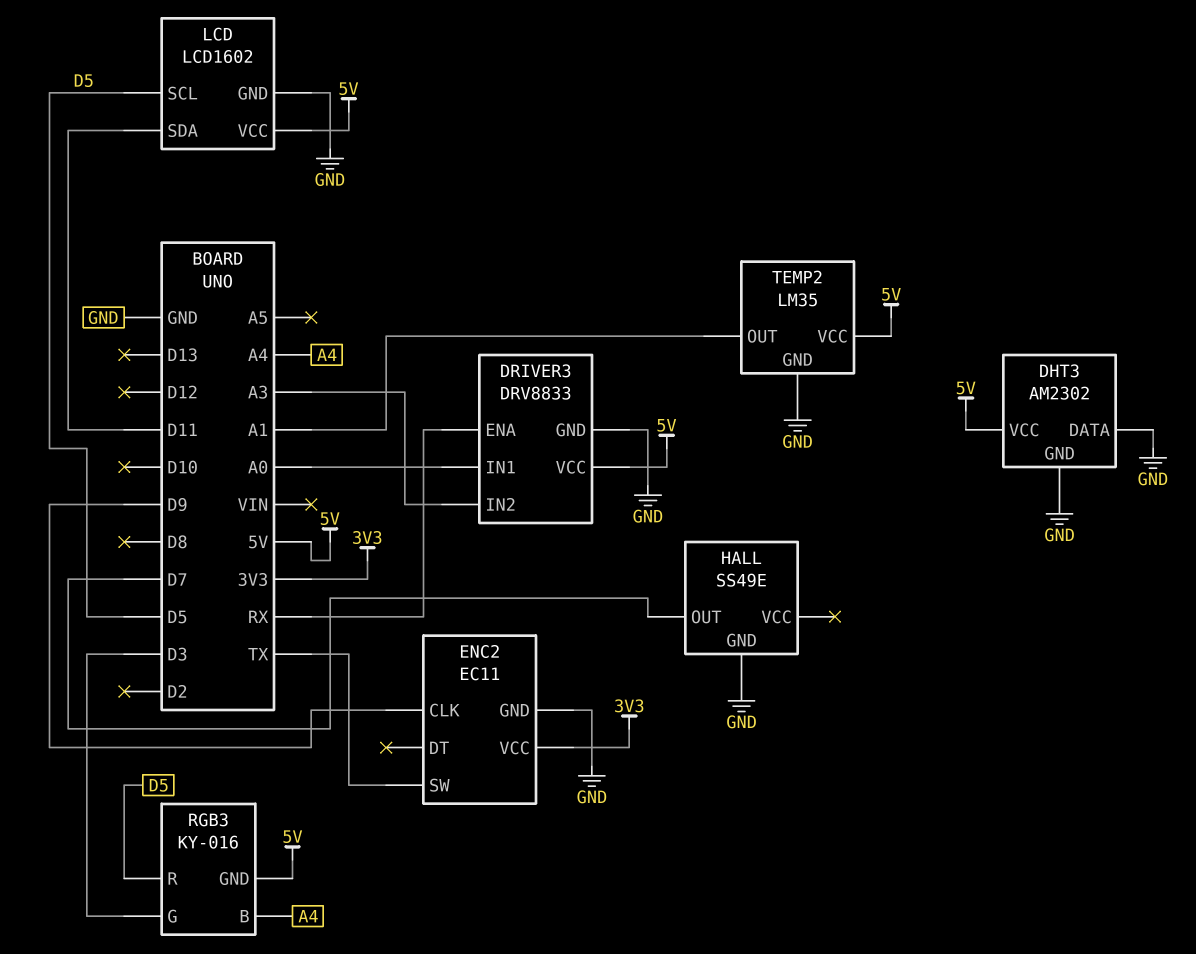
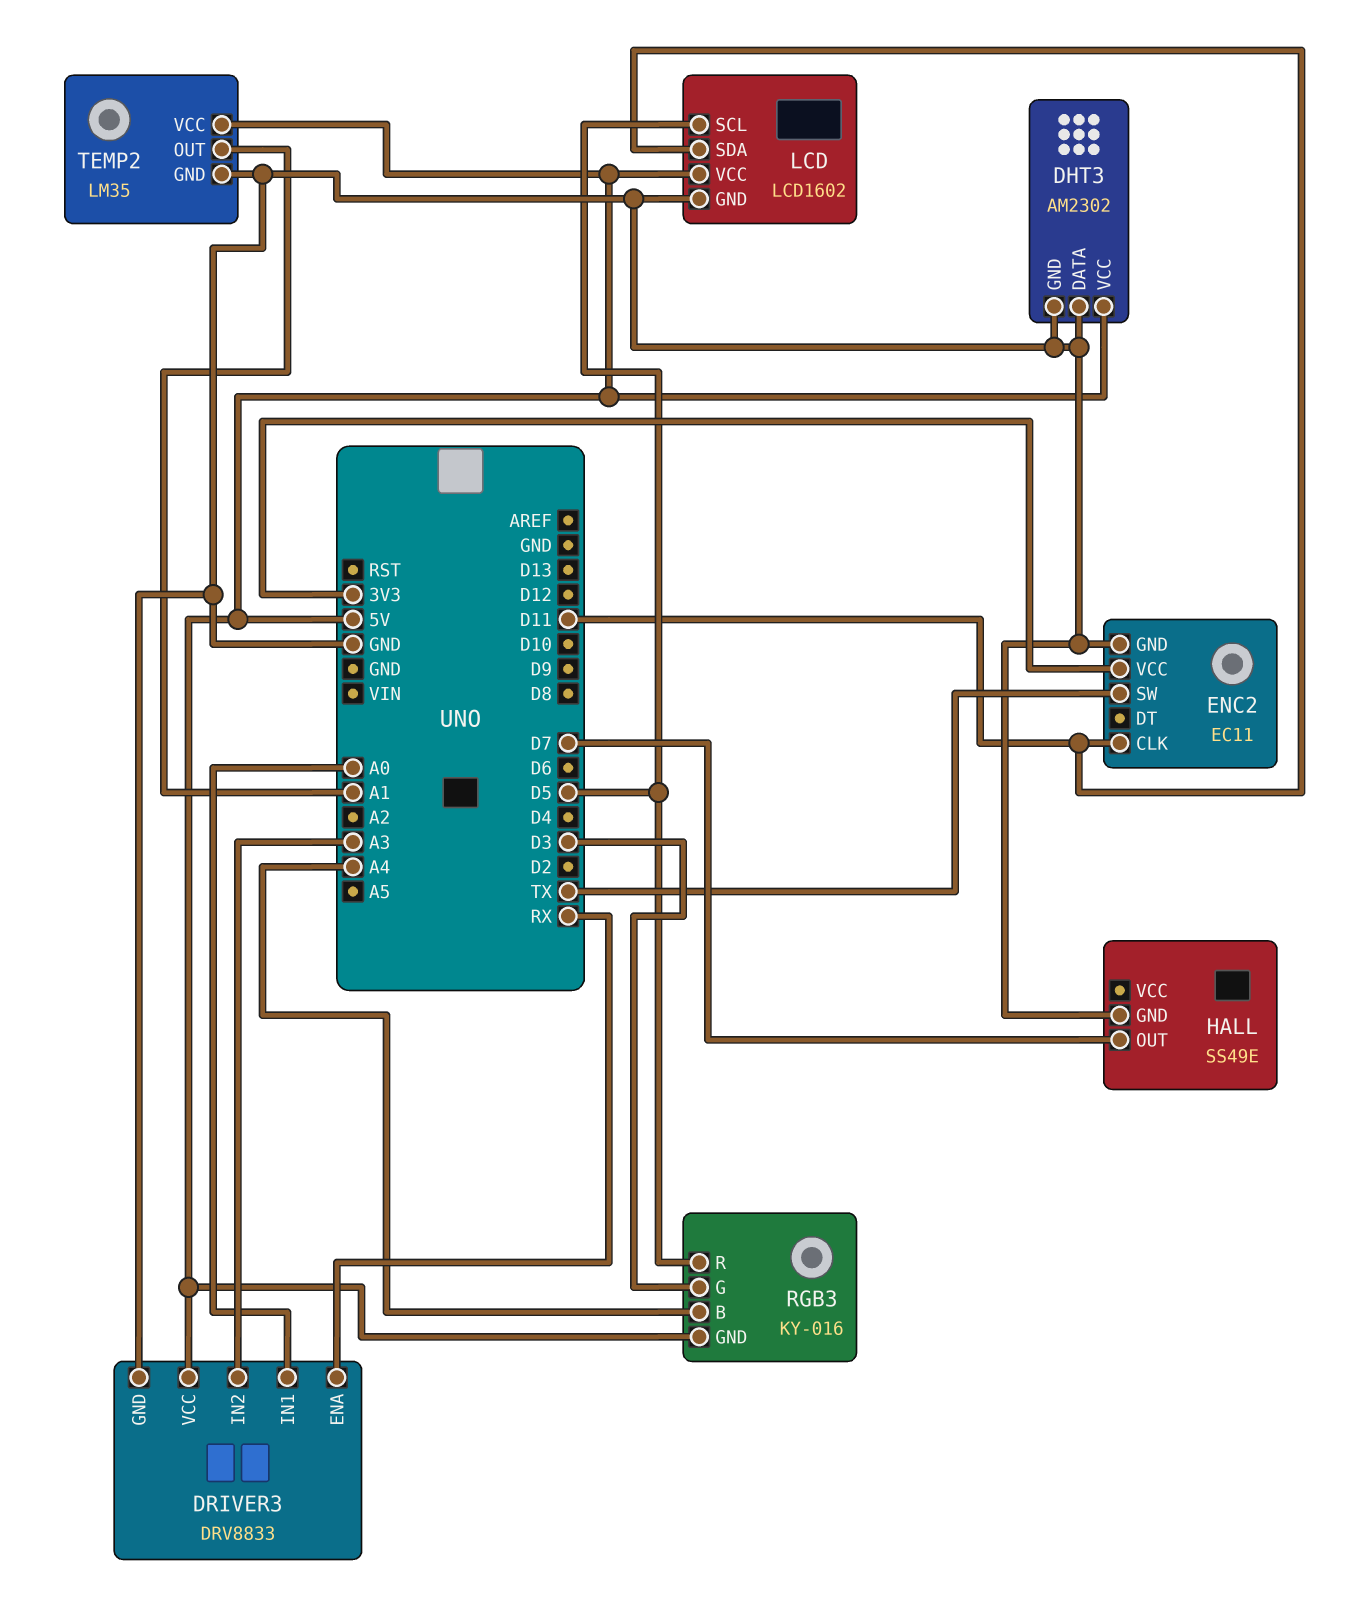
ENC2 pin CLK: D9 -> D11

